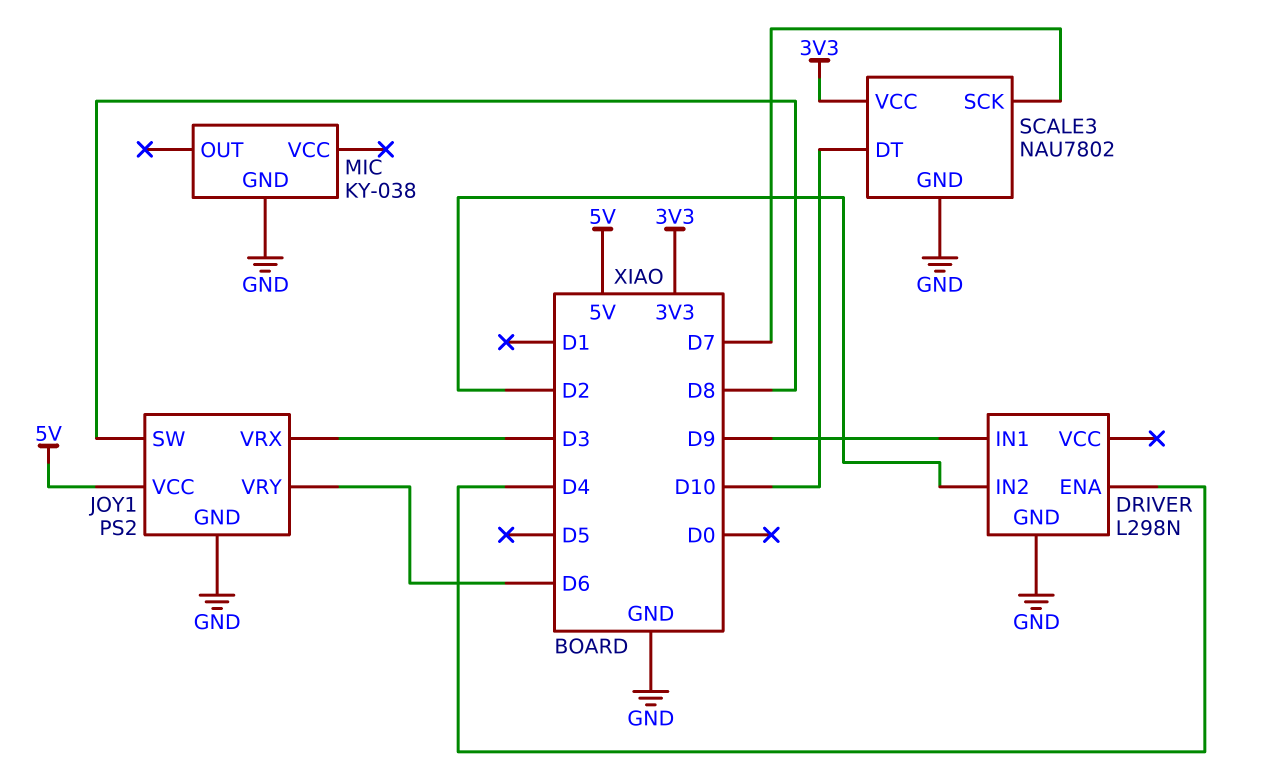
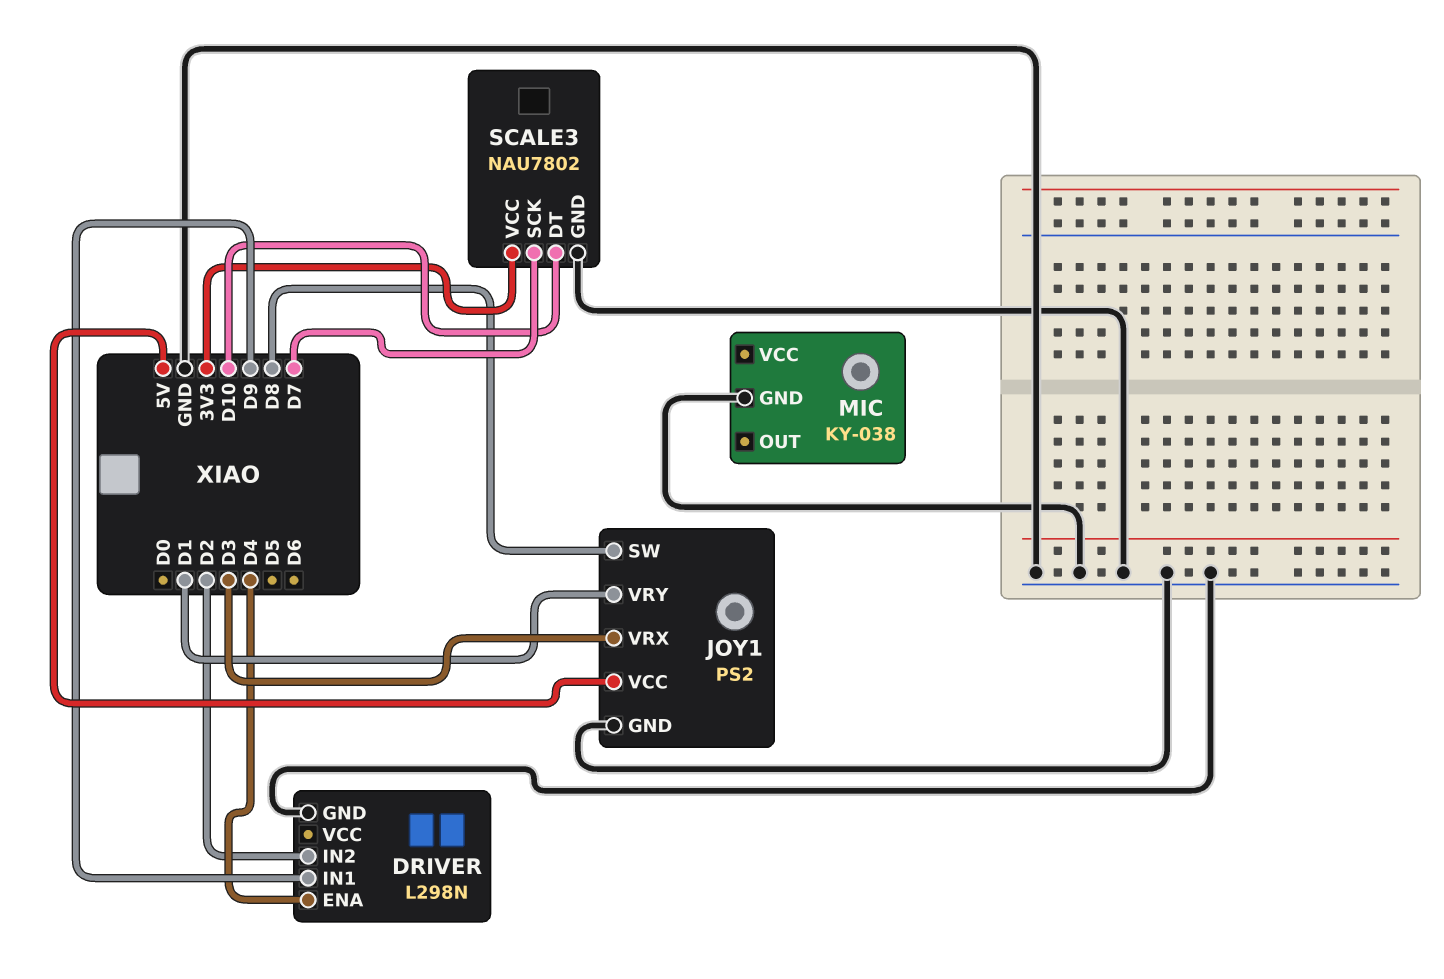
JOY1 pin VRY: D6 -> D1

